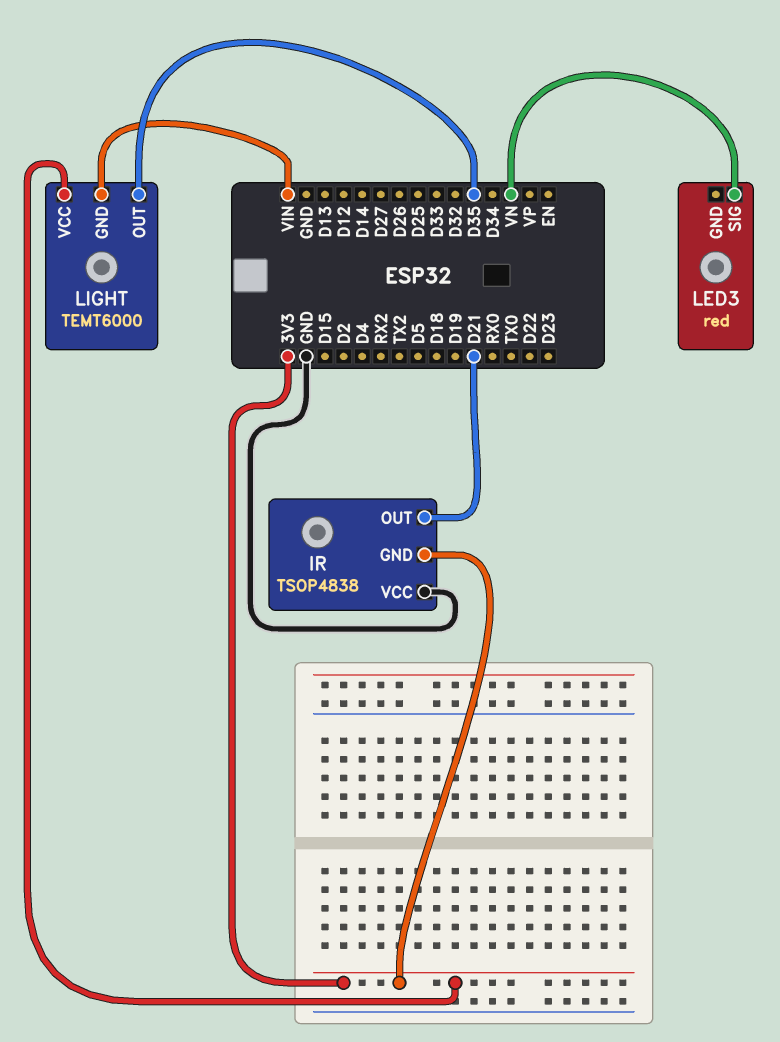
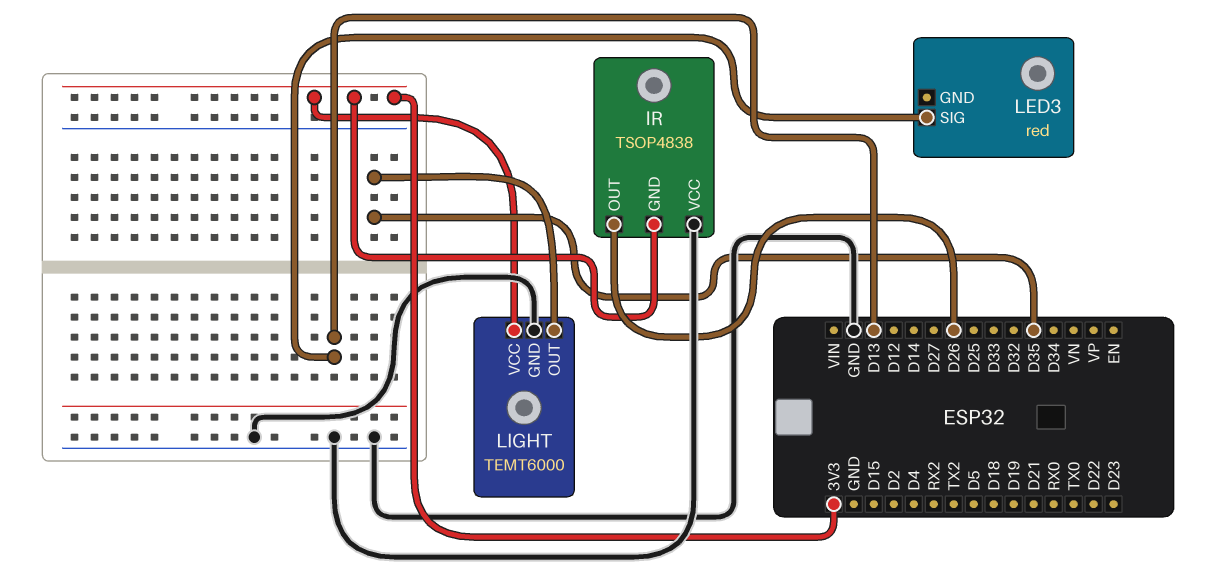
IR pin OUT: D21 -> D26
LED3 pin SIG: VN -> D13
LIGHT pin GND: VIN -> GND

